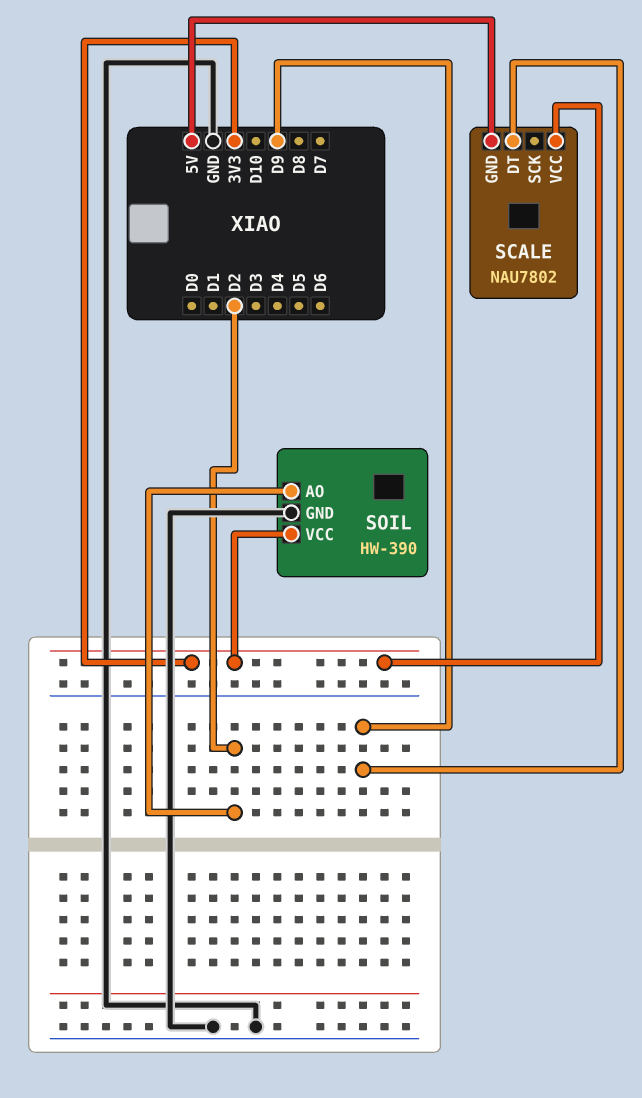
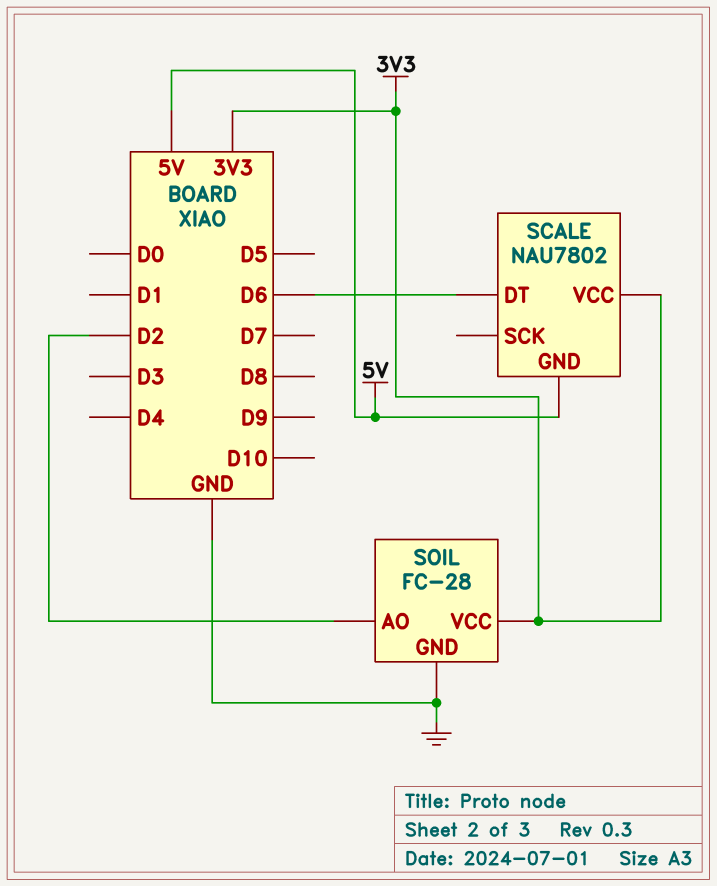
SCALE pin DT: D9 -> D6
SOIL: HW-390 -> FC-28

